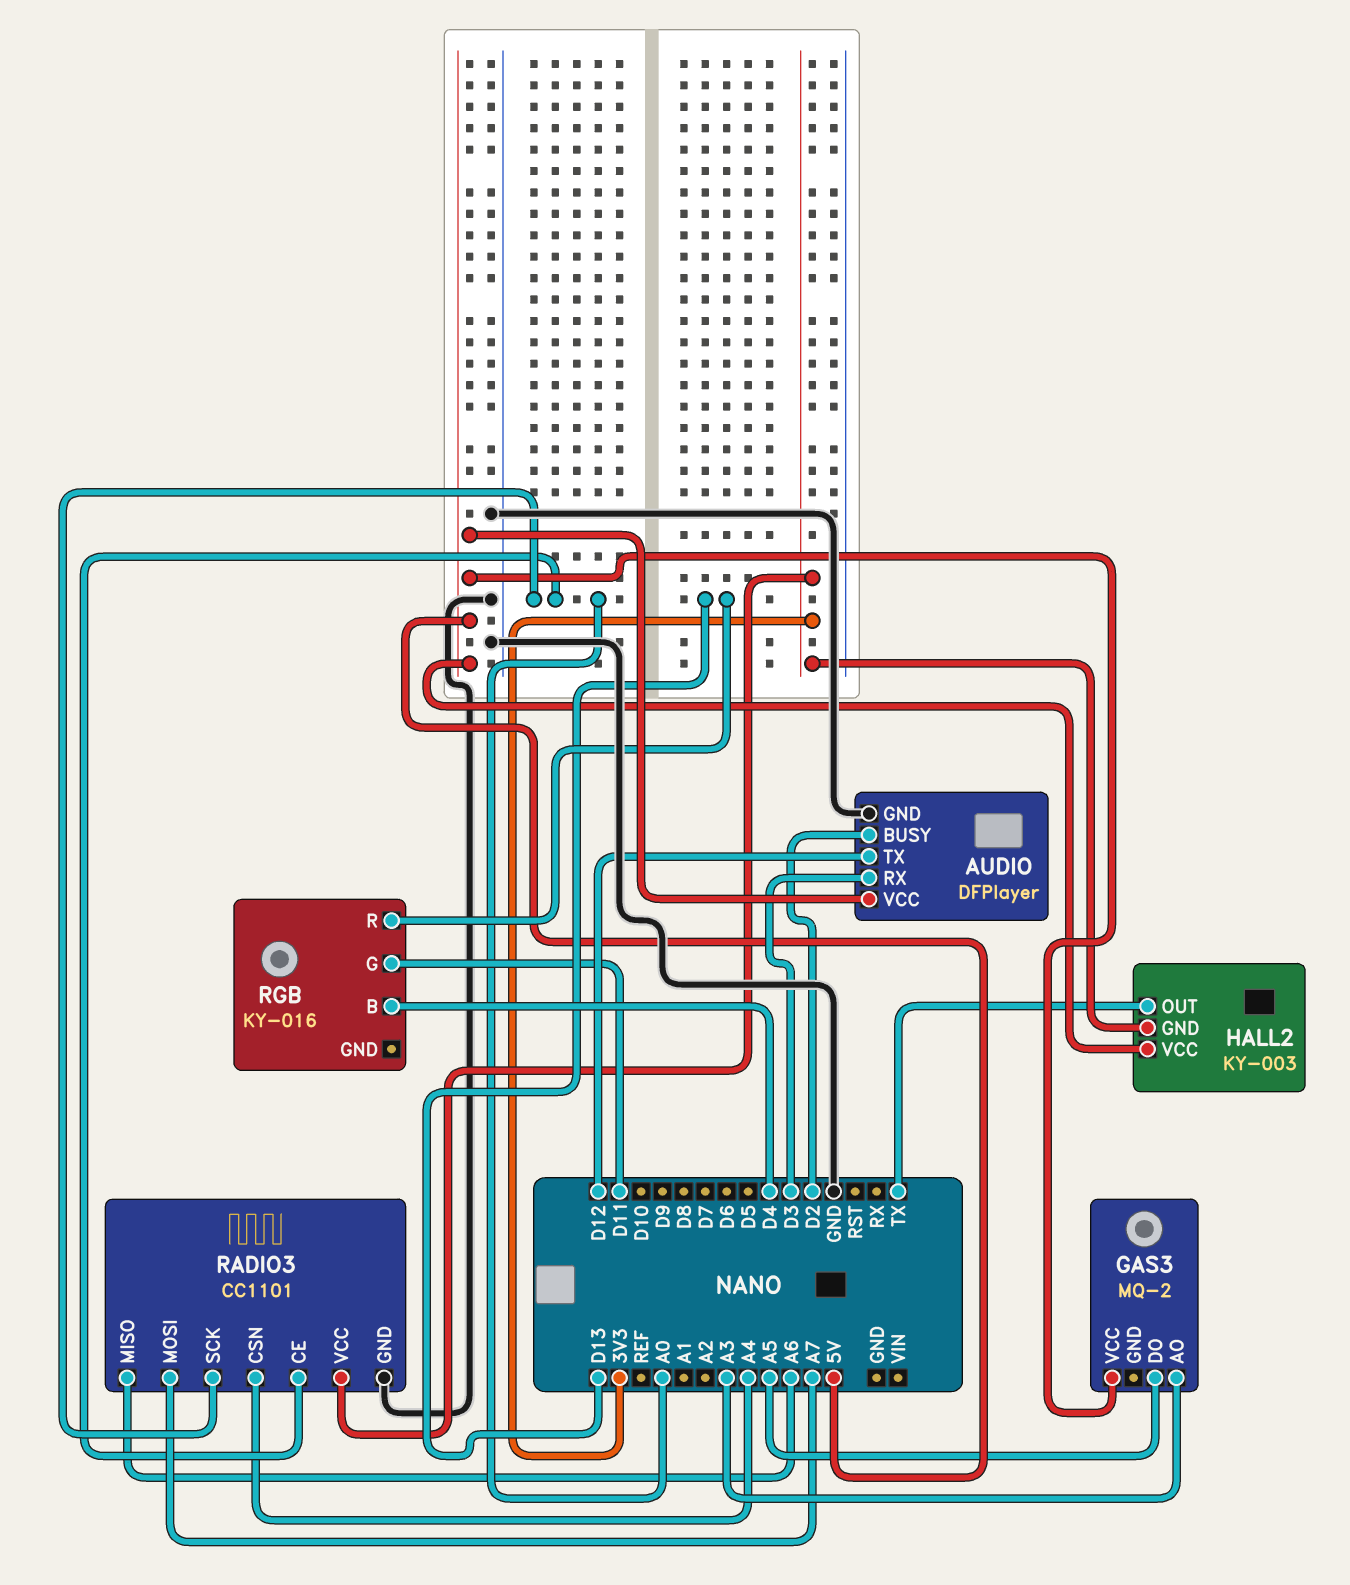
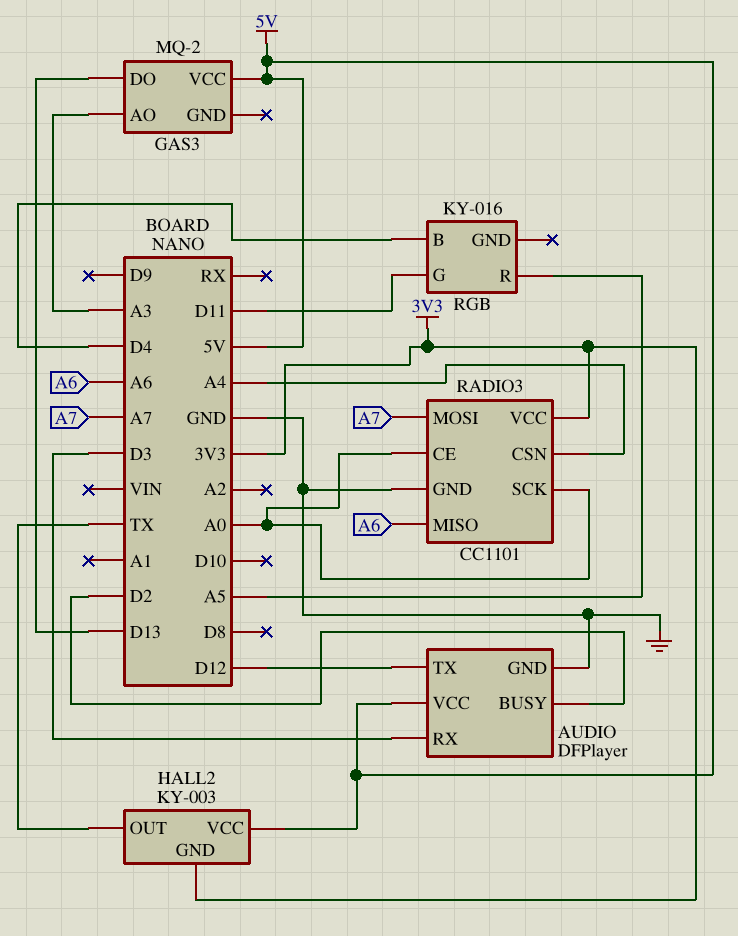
GAS3 pin DO: A5 -> D13
RGB pin R: D13 -> A5

